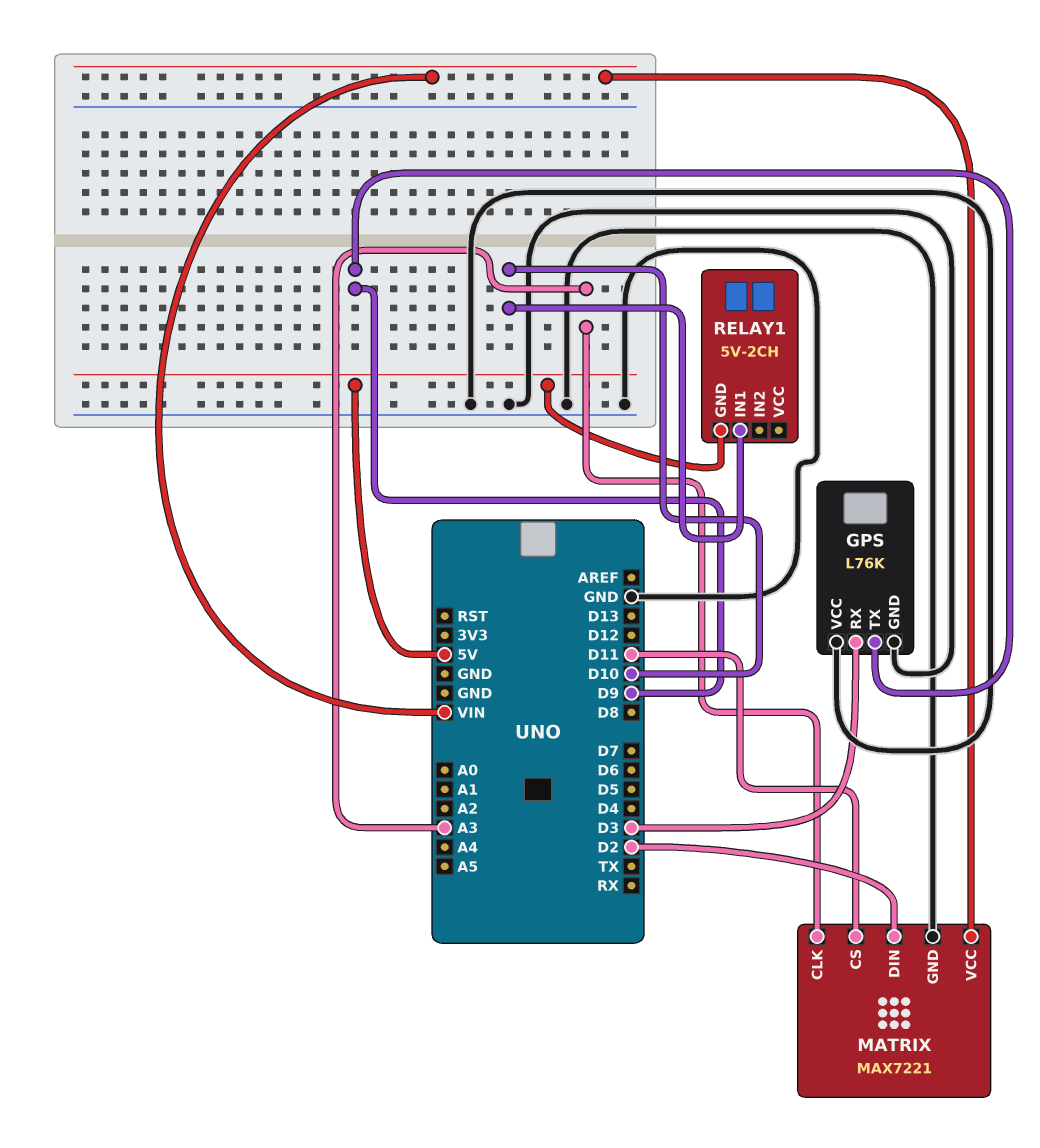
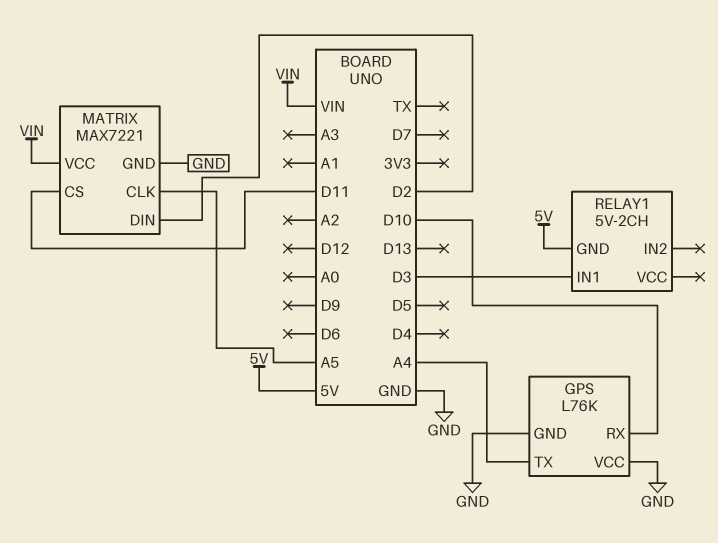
GPS pin RX: D3 -> D10
GPS pin TX: D9 -> A4
MATRIX pin CLK: A3 -> A5
RELAY1 pin IN1: D10 -> D3

